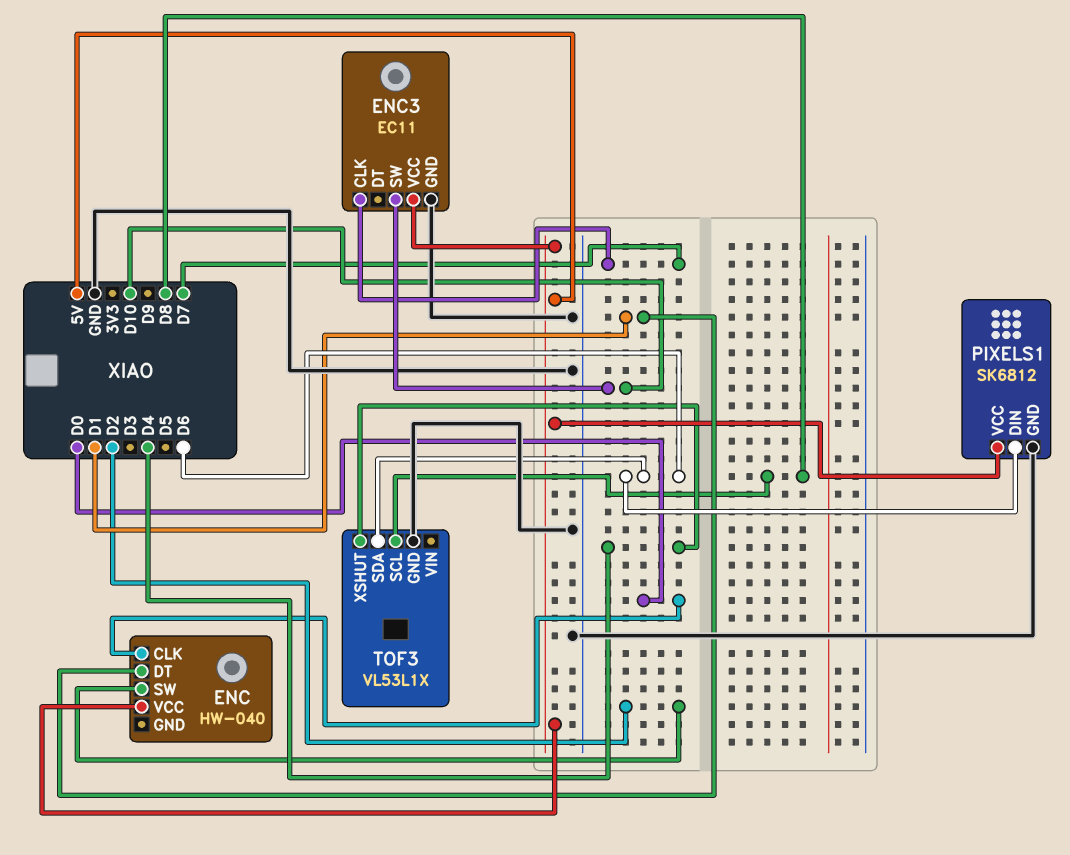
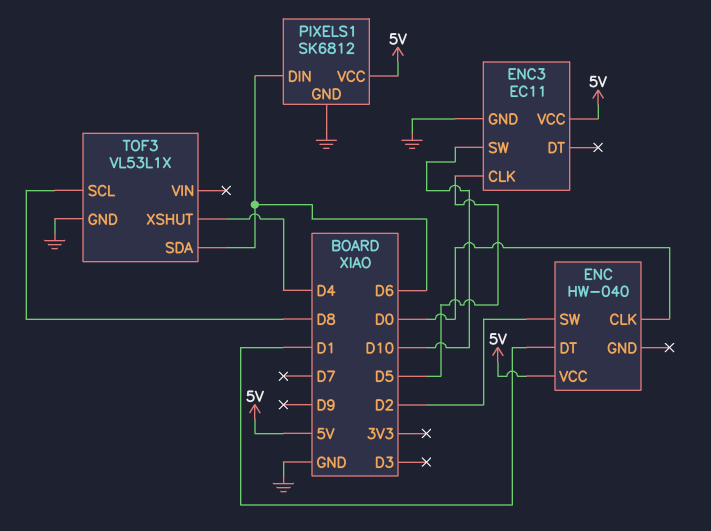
ENC3 pin CLK: D7 -> D5

